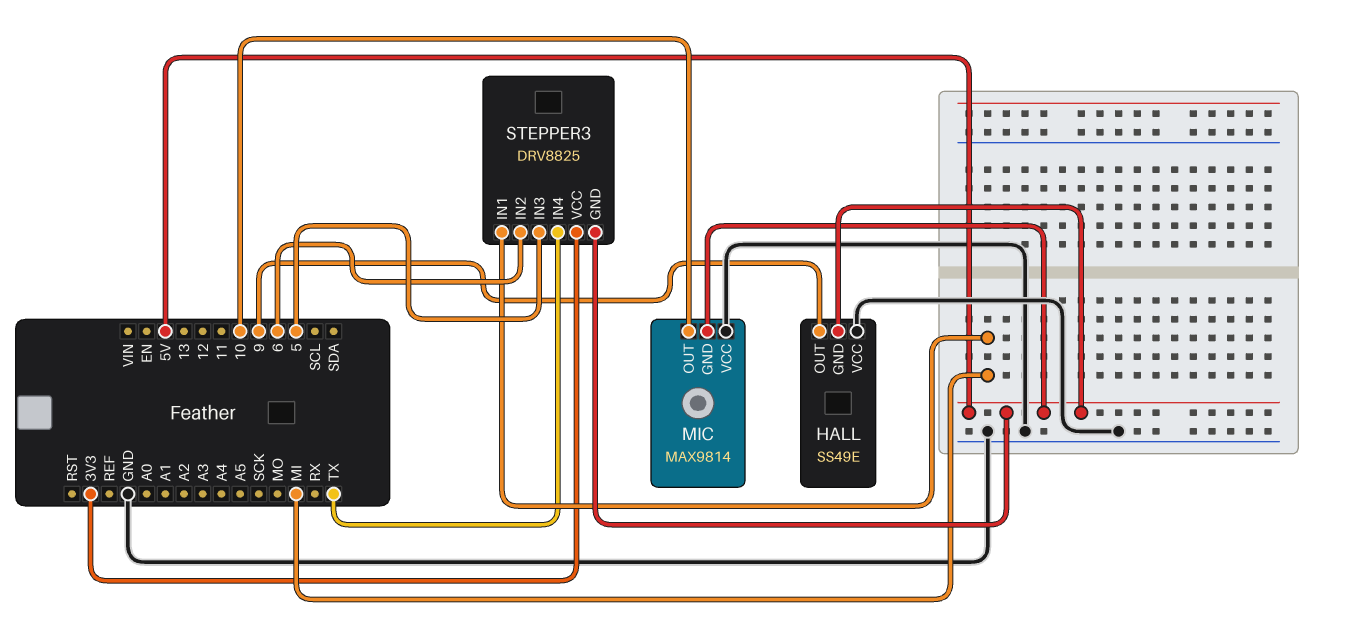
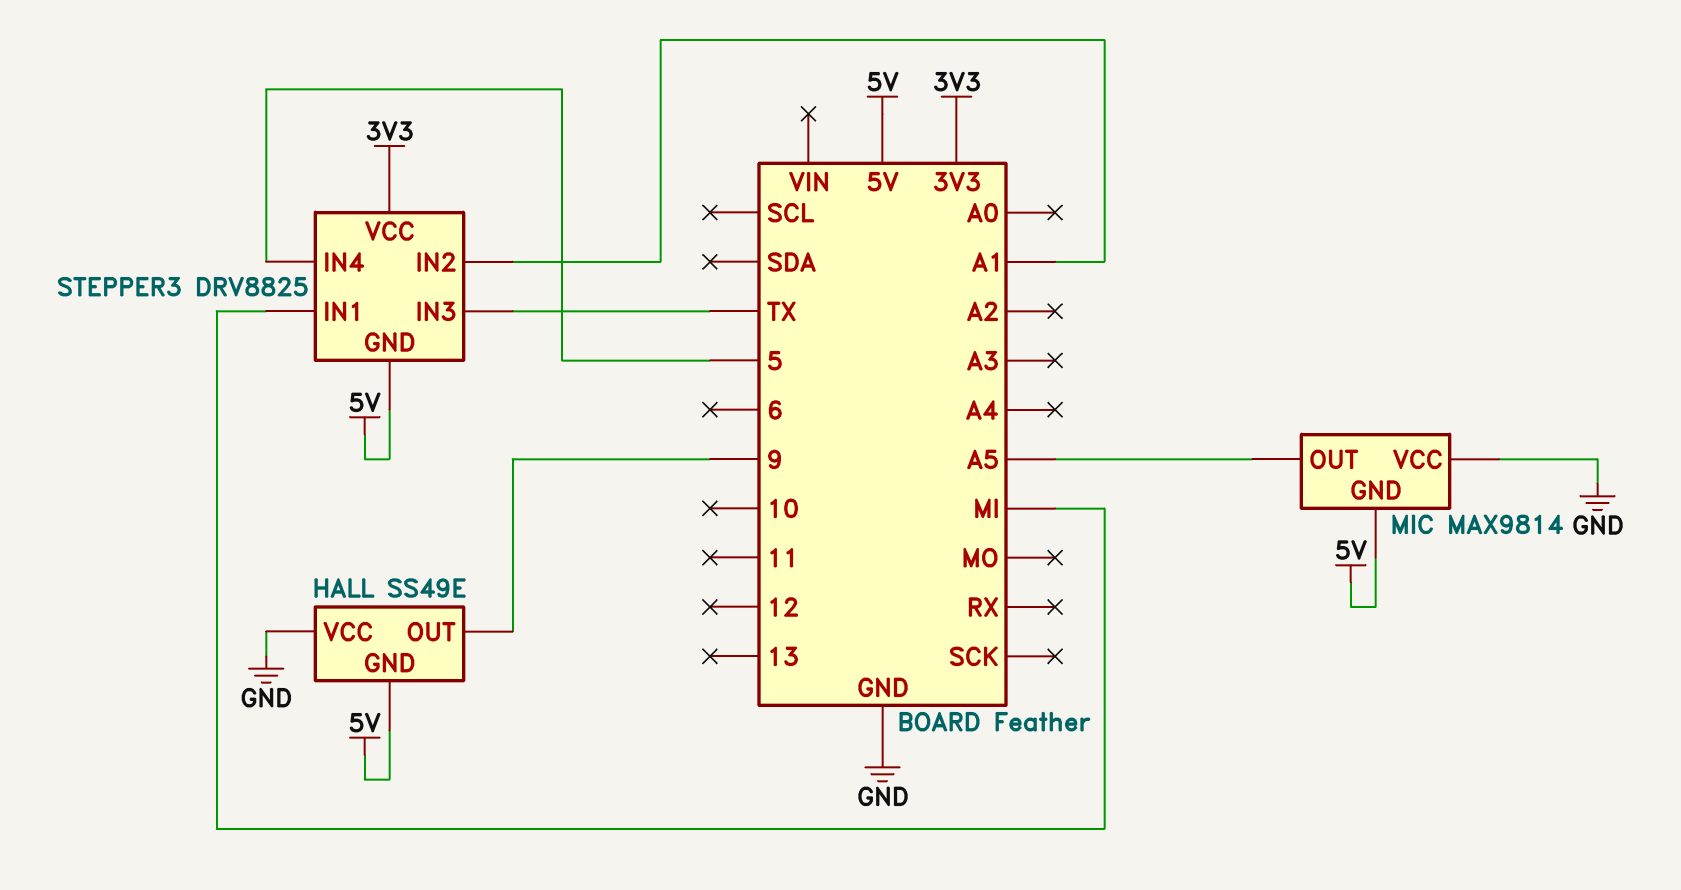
MIC pin OUT: 10 -> A5
STEPPER3 pin IN2: 6 -> A1
STEPPER3 pin IN3: 5 -> TX
STEPPER3 pin IN4: TX -> 5

